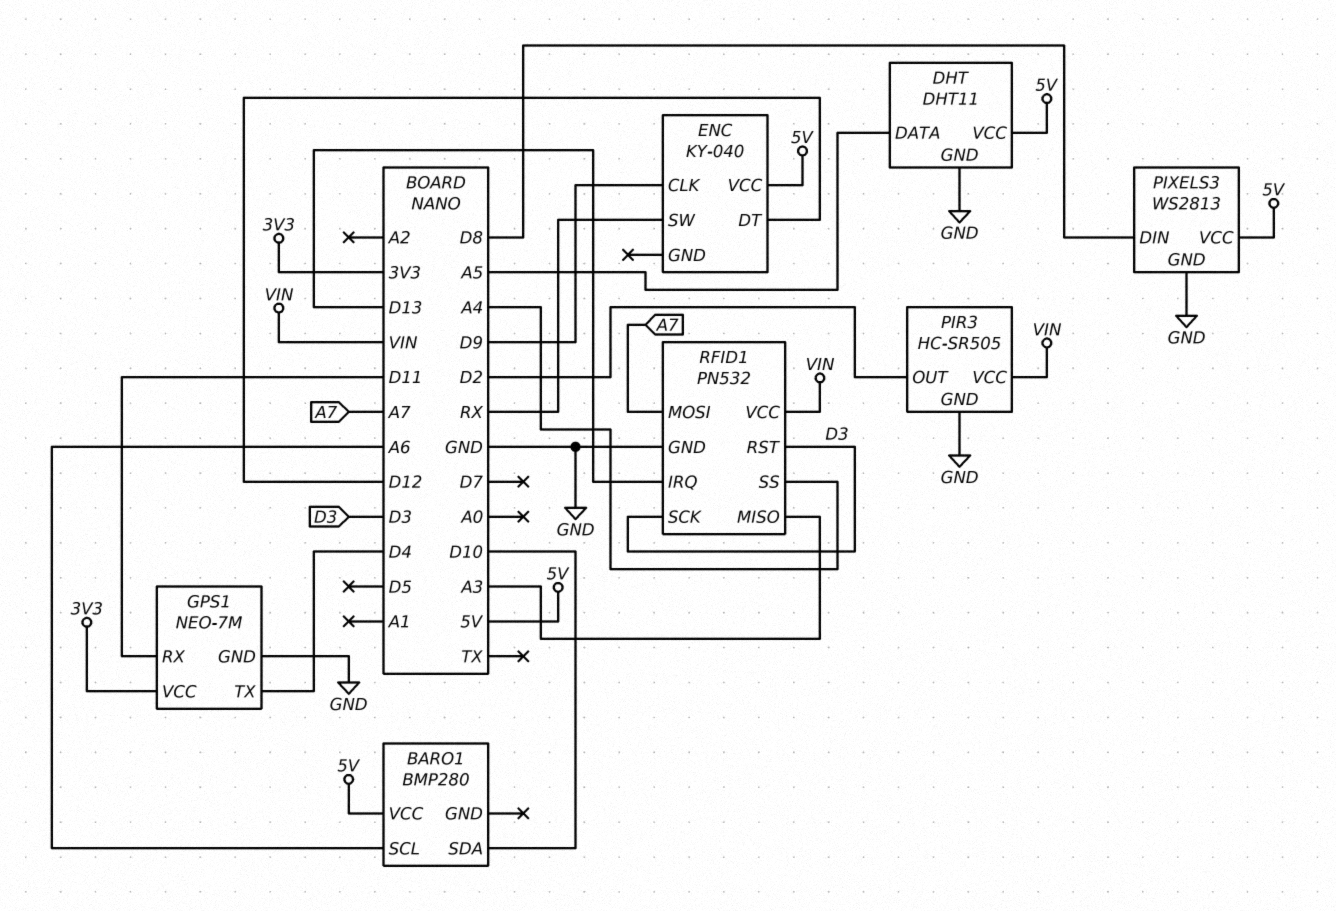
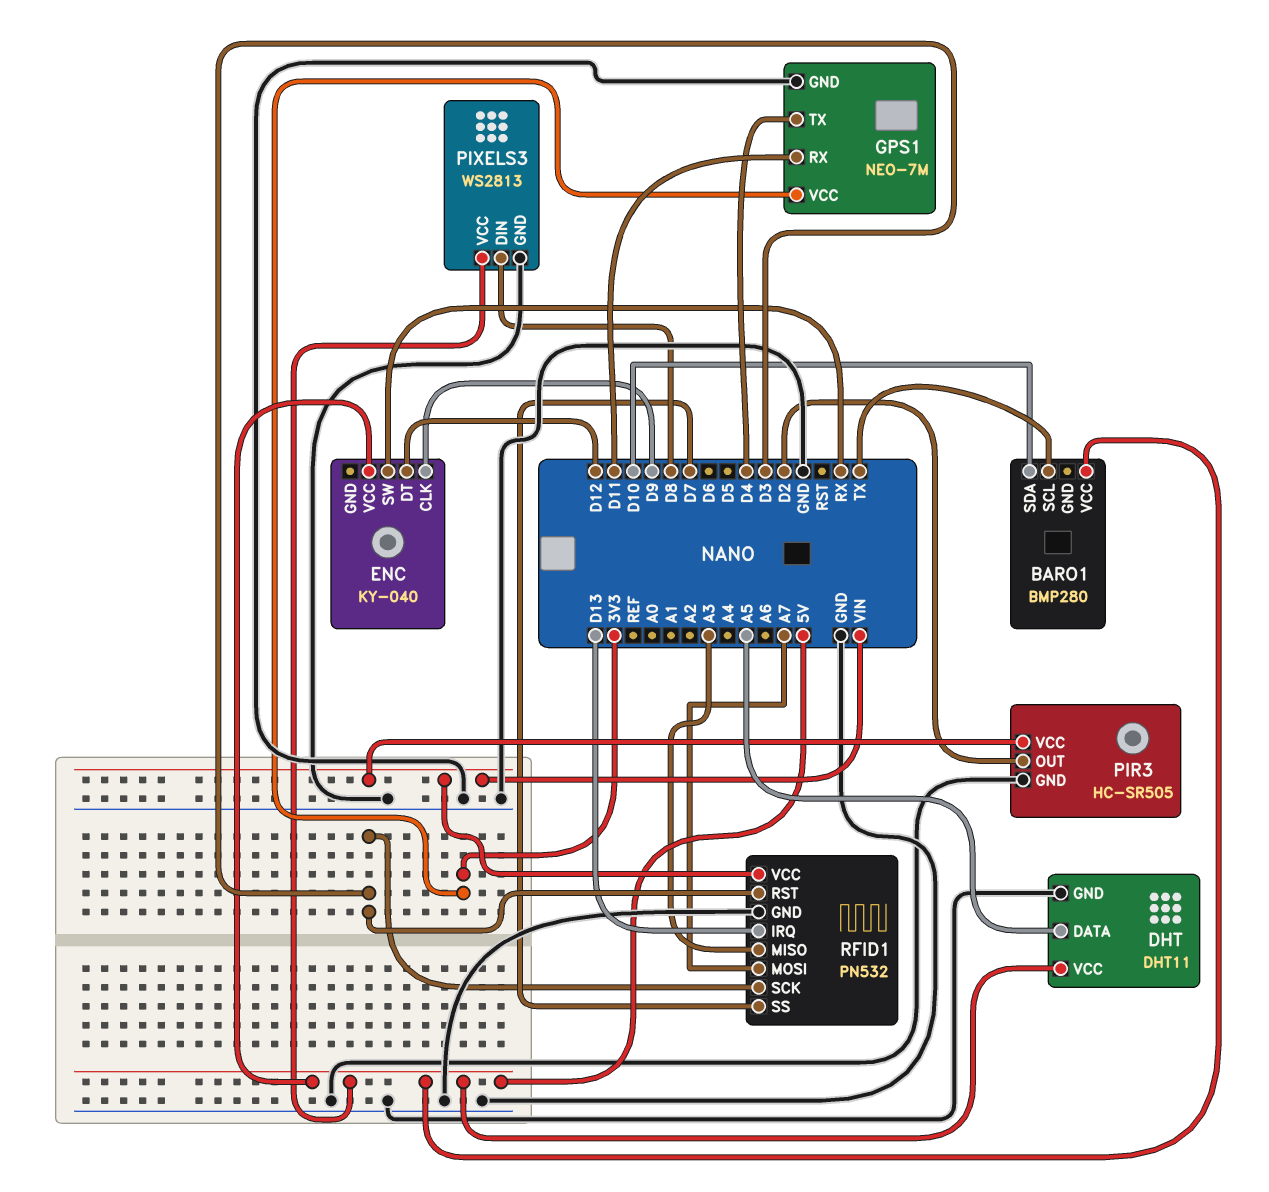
BARO1 pin SCL: A6 -> TX
RFID1 pin SS: A4 -> D7

